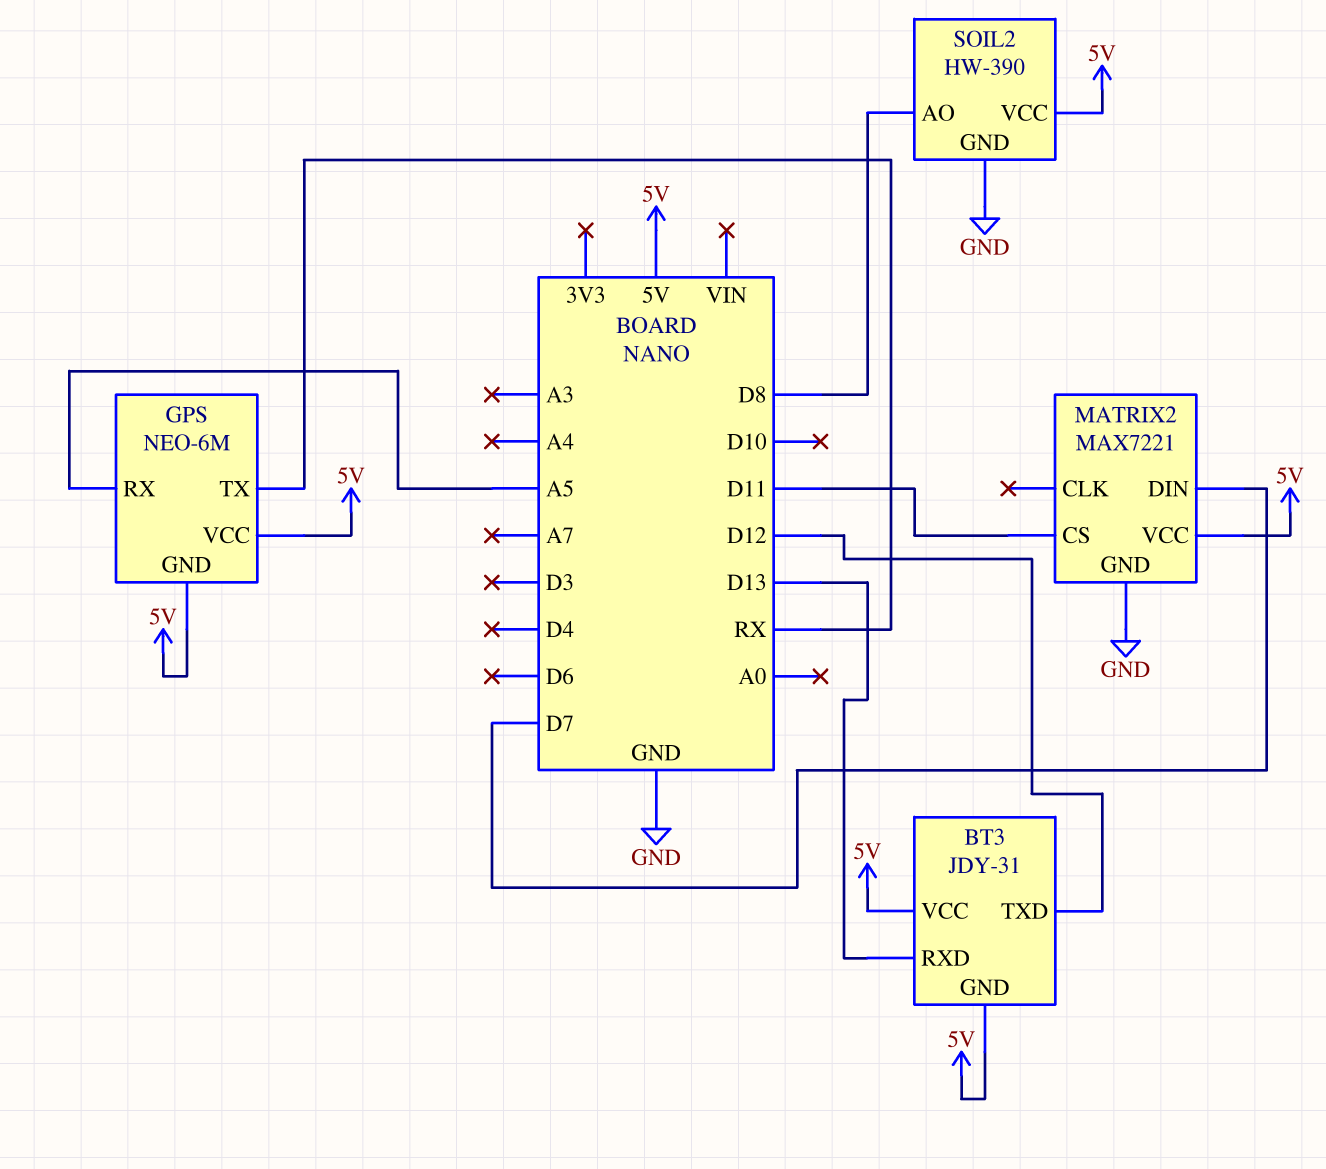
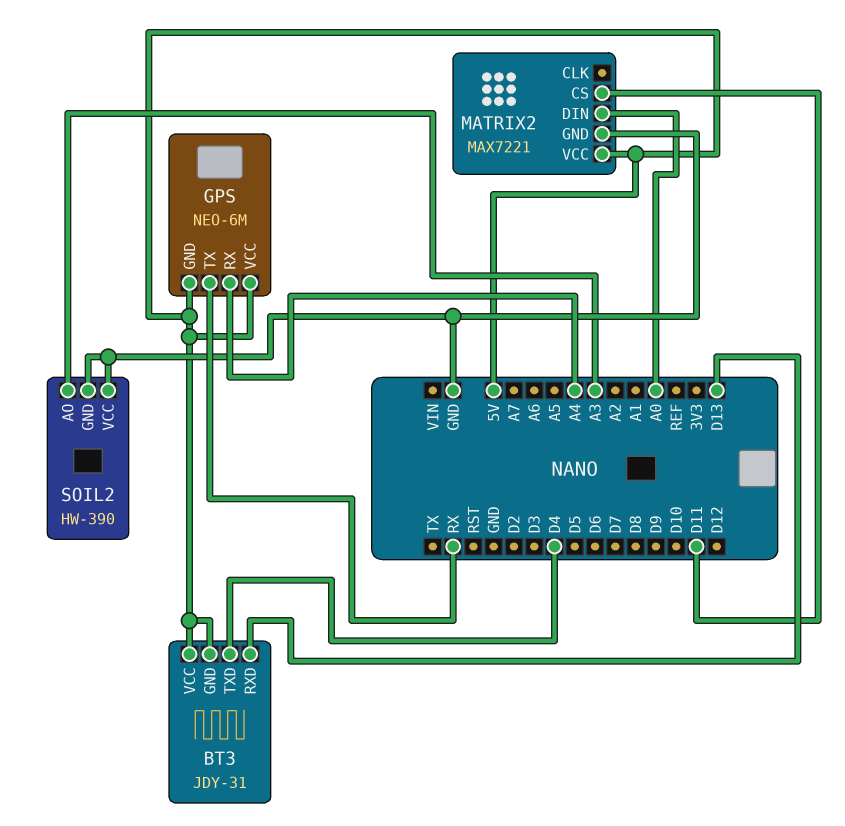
BT3 pin TXD: D12 -> D4
GPS pin RX: A5 -> A4
MATRIX2 pin DIN: D7 -> A0
SOIL2 pin AO: D8 -> A3
SOIL2 pin VCC: 5V -> GND

